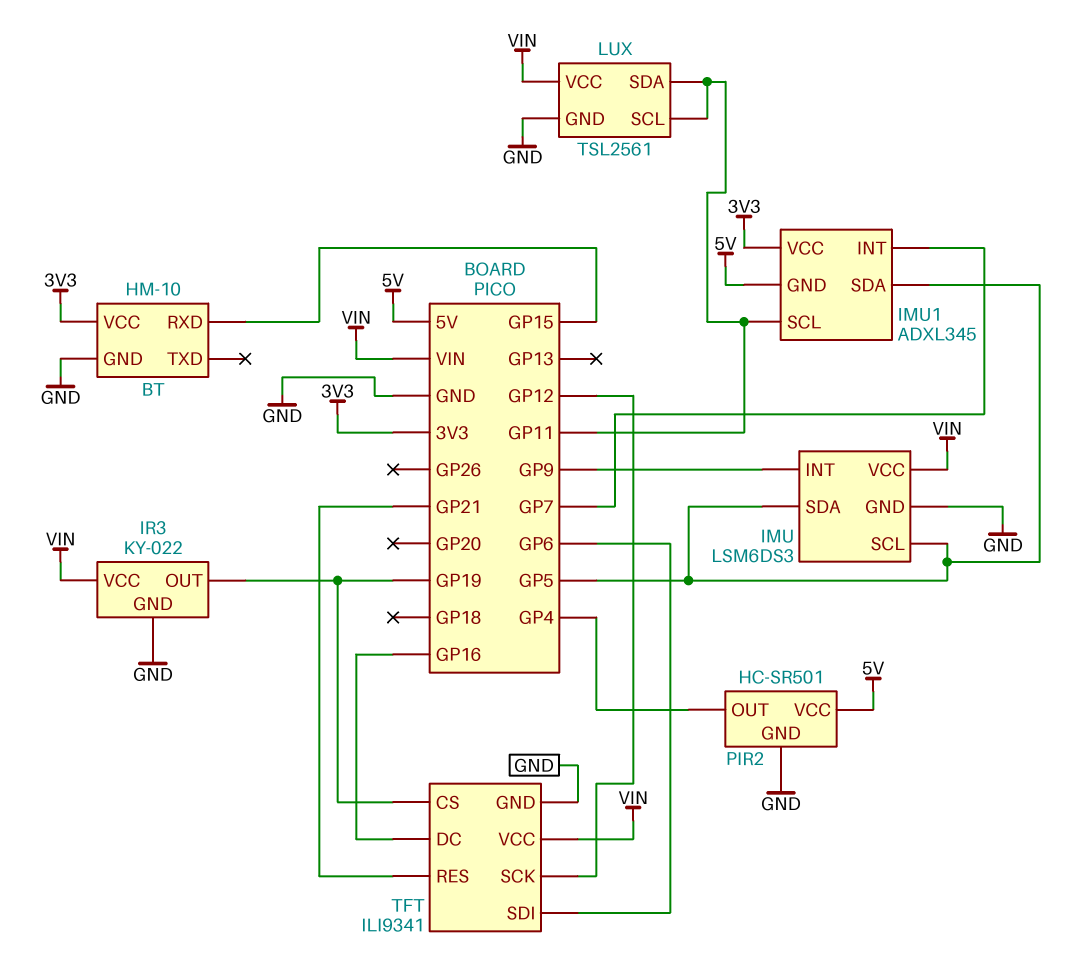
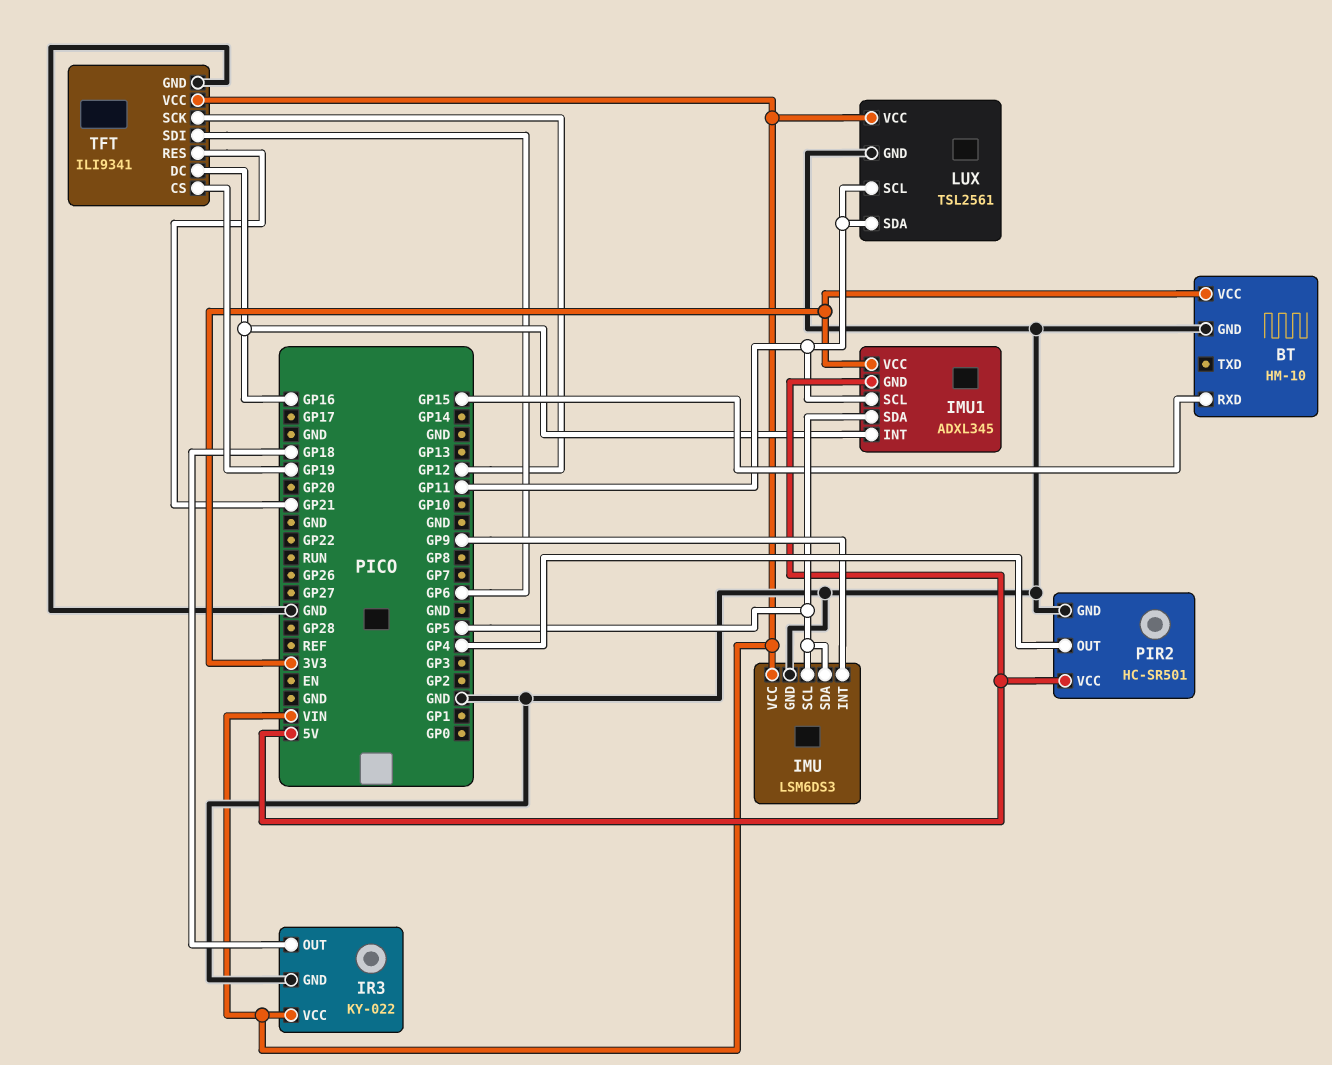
IMU1 pin INT: GP7 -> GP16
IR3 pin OUT: GP19 -> GP18

